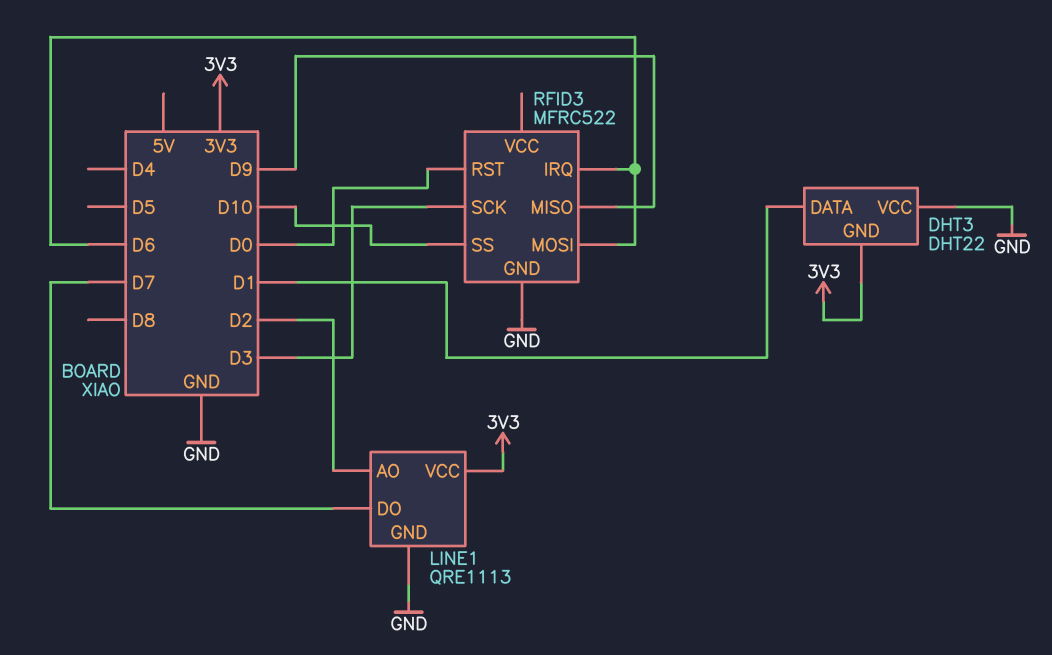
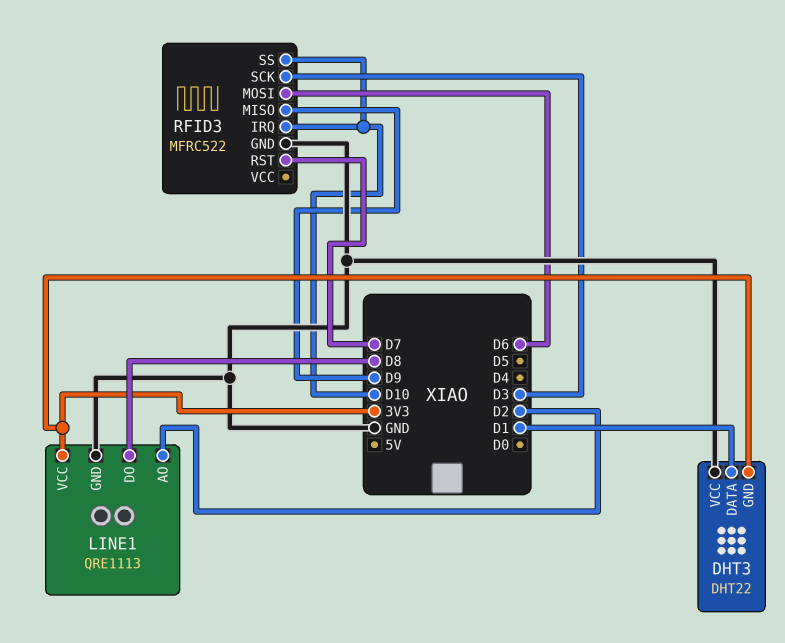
LINE1 pin DO: D7 -> D8
RFID3 pin IRQ: D6 -> D10
RFID3 pin RST: D0 -> D7

